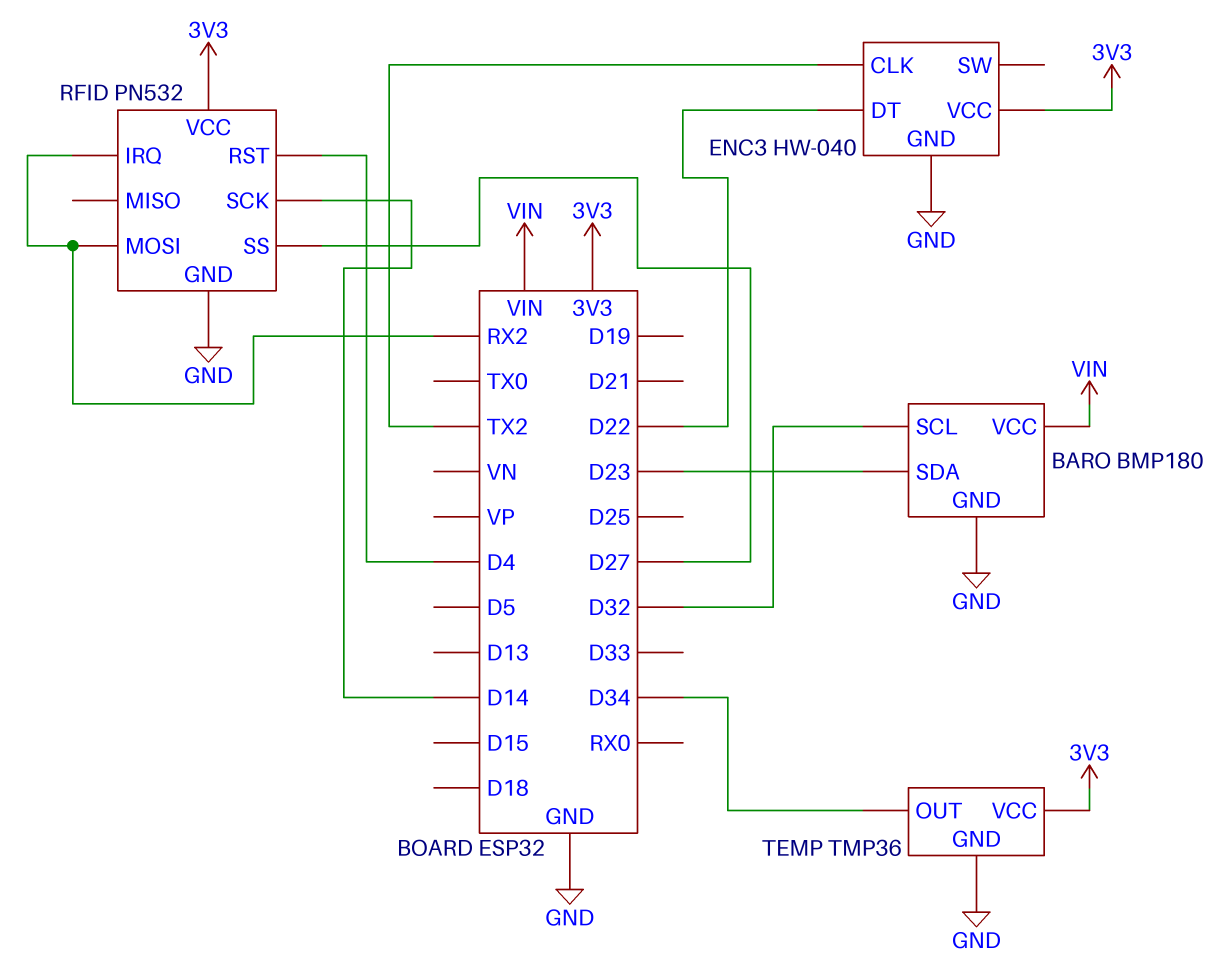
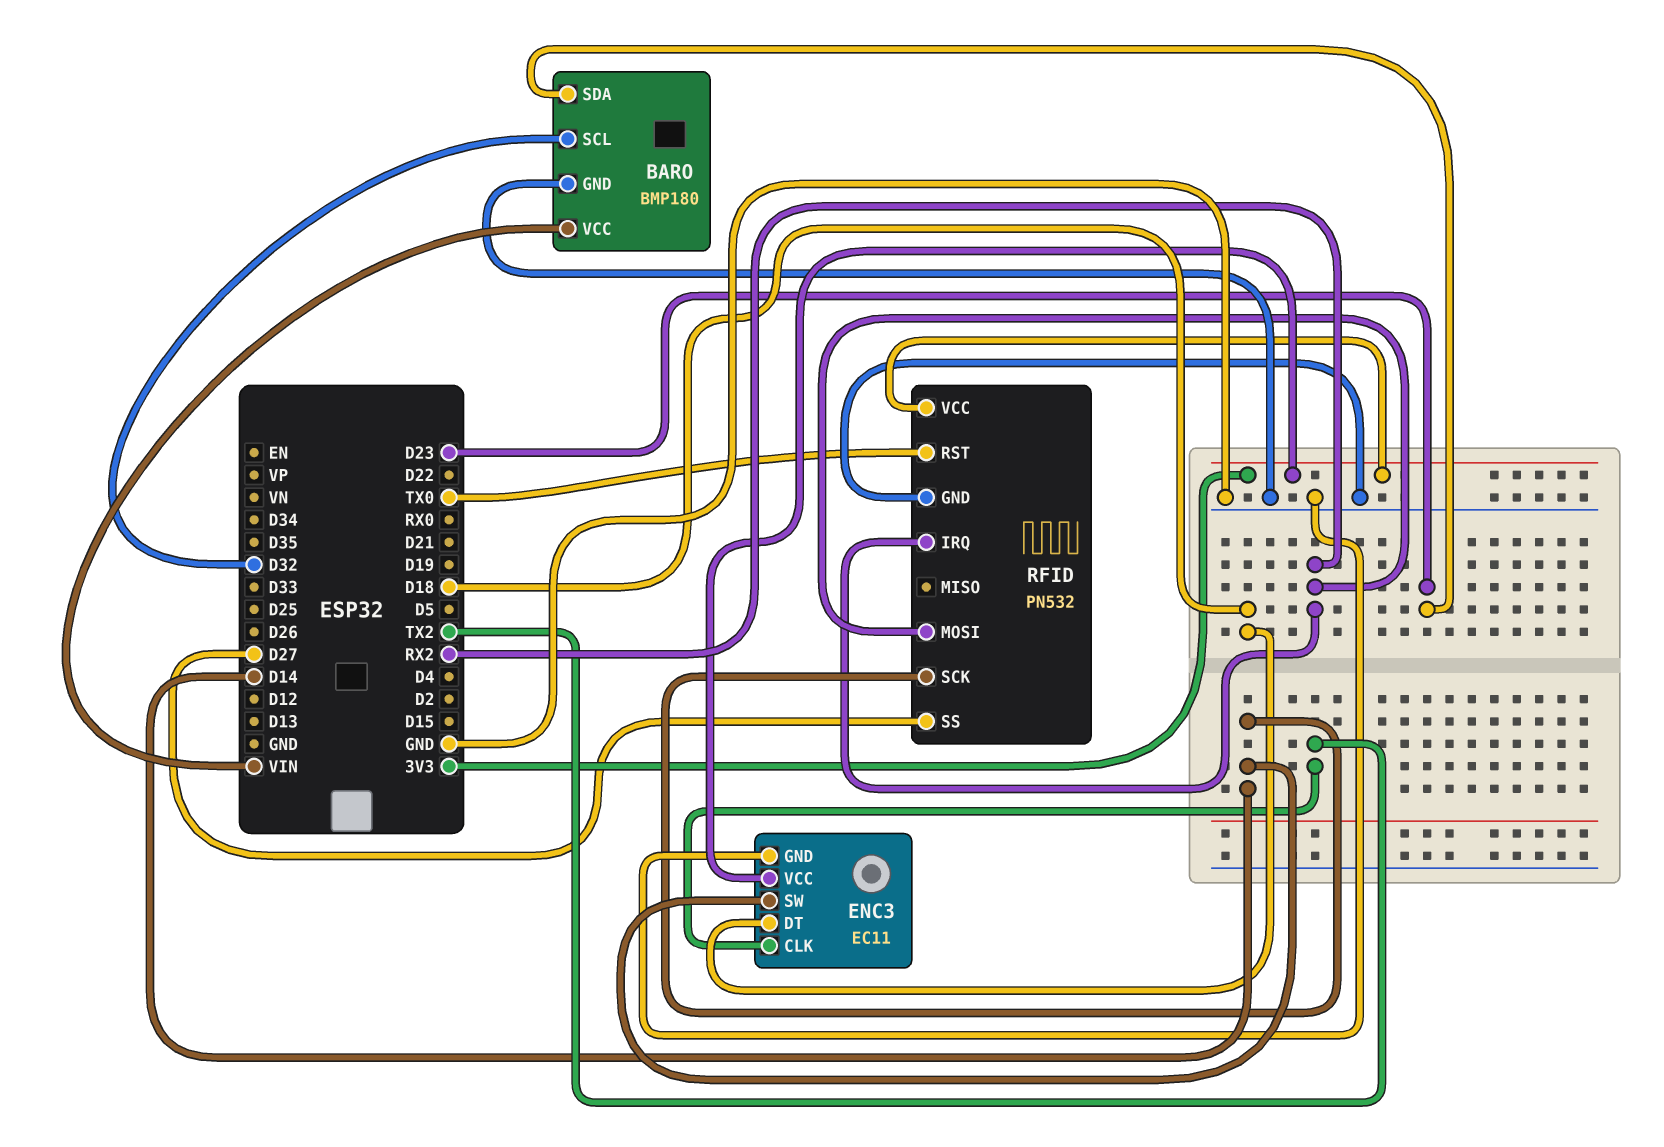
ENC3: HW-040 -> EC11
ENC3 pin DT: D22 -> D18
ENC3 pin SW: none -> D14
RFID pin RST: D4 -> TX0
TEMP: TMP36 -> none
TEMP pin GND: GND -> none
TEMP pin OUT: D34 -> none
TEMP pin VCC: 3V3 -> none

